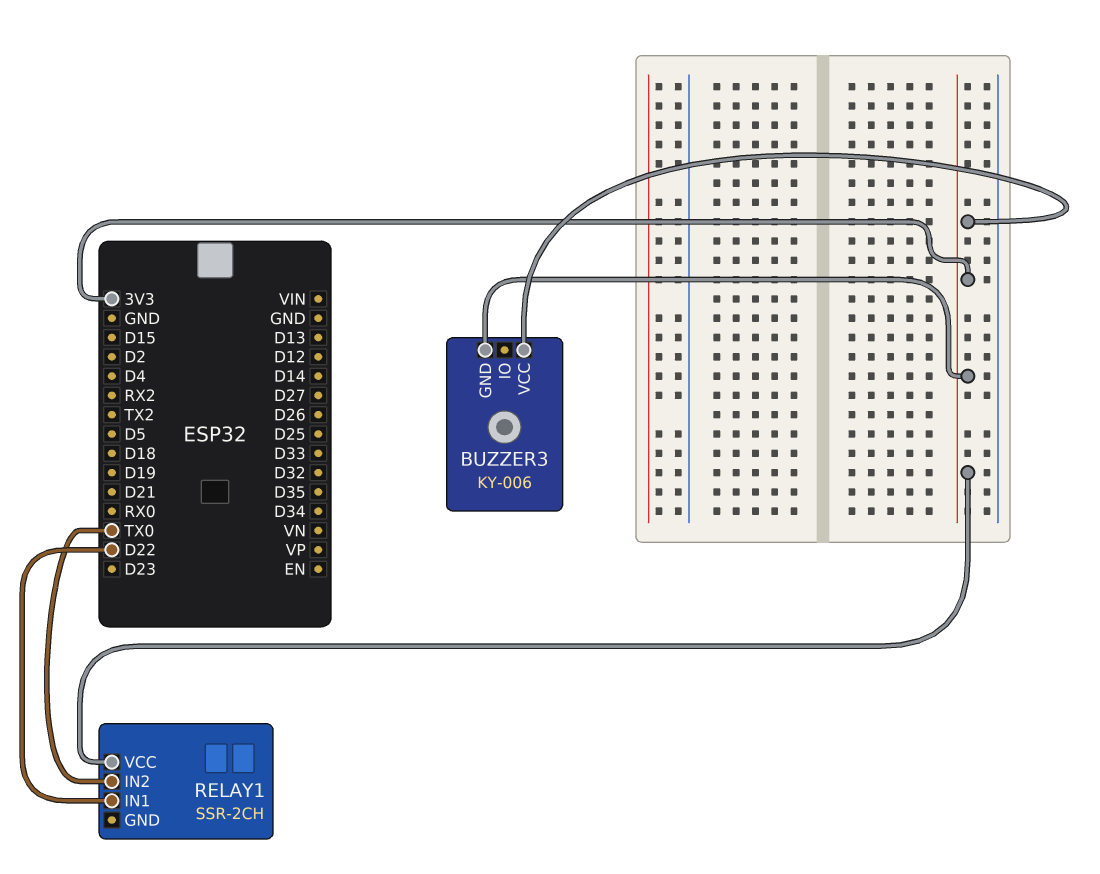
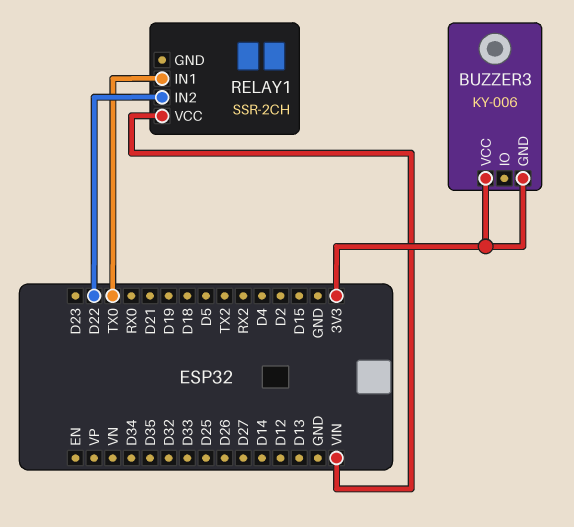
RELAY1 pin IN1: D22 -> TX0
RELAY1 pin IN2: TX0 -> D22
RELAY1 pin VCC: 3V3 -> VIN

